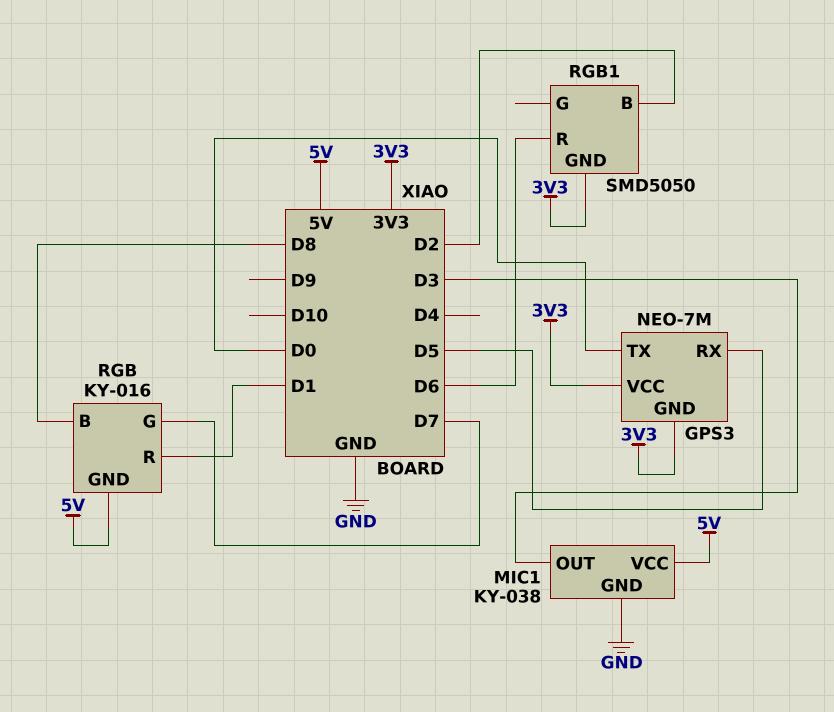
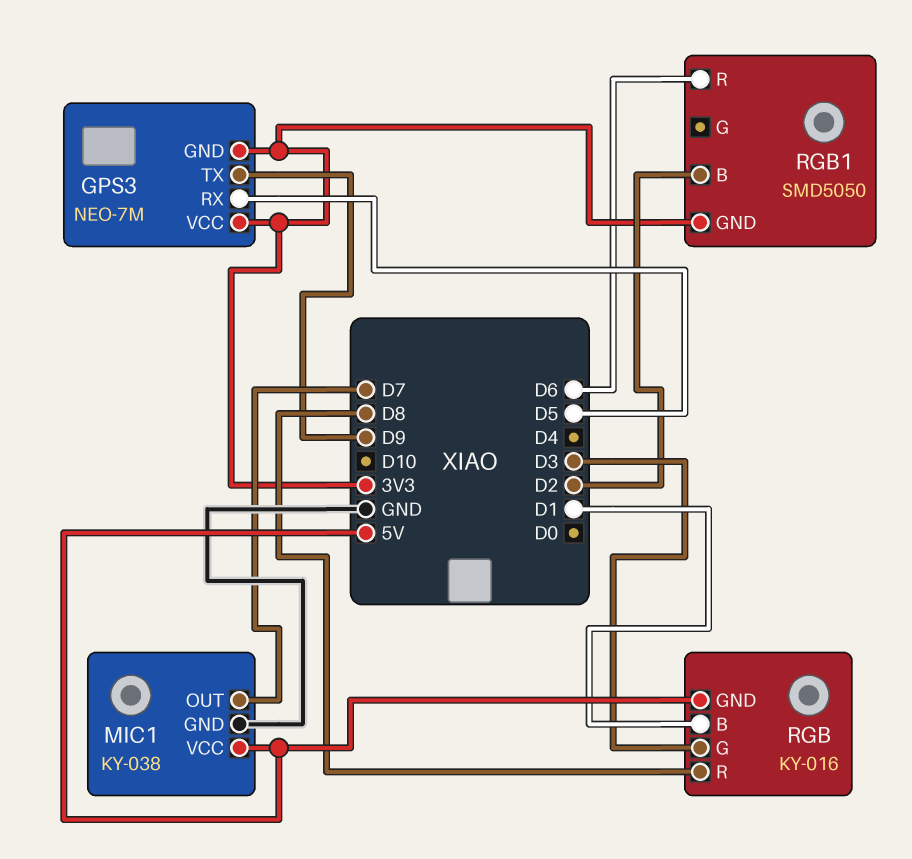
GPS3 pin TX: D0 -> D9
MIC1 pin OUT: D3 -> D7
RGB pin B: D8 -> D1
RGB pin G: D7 -> D3
RGB pin R: D1 -> D8

